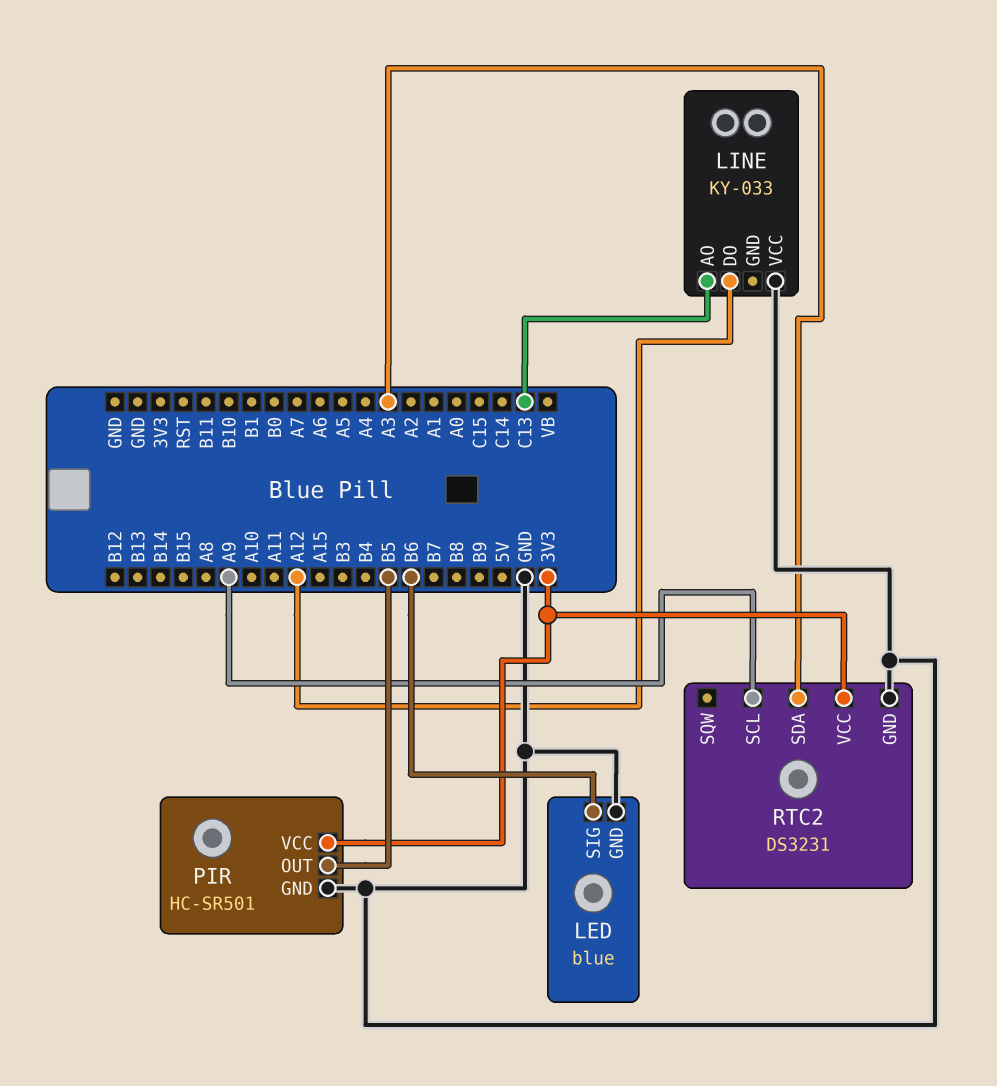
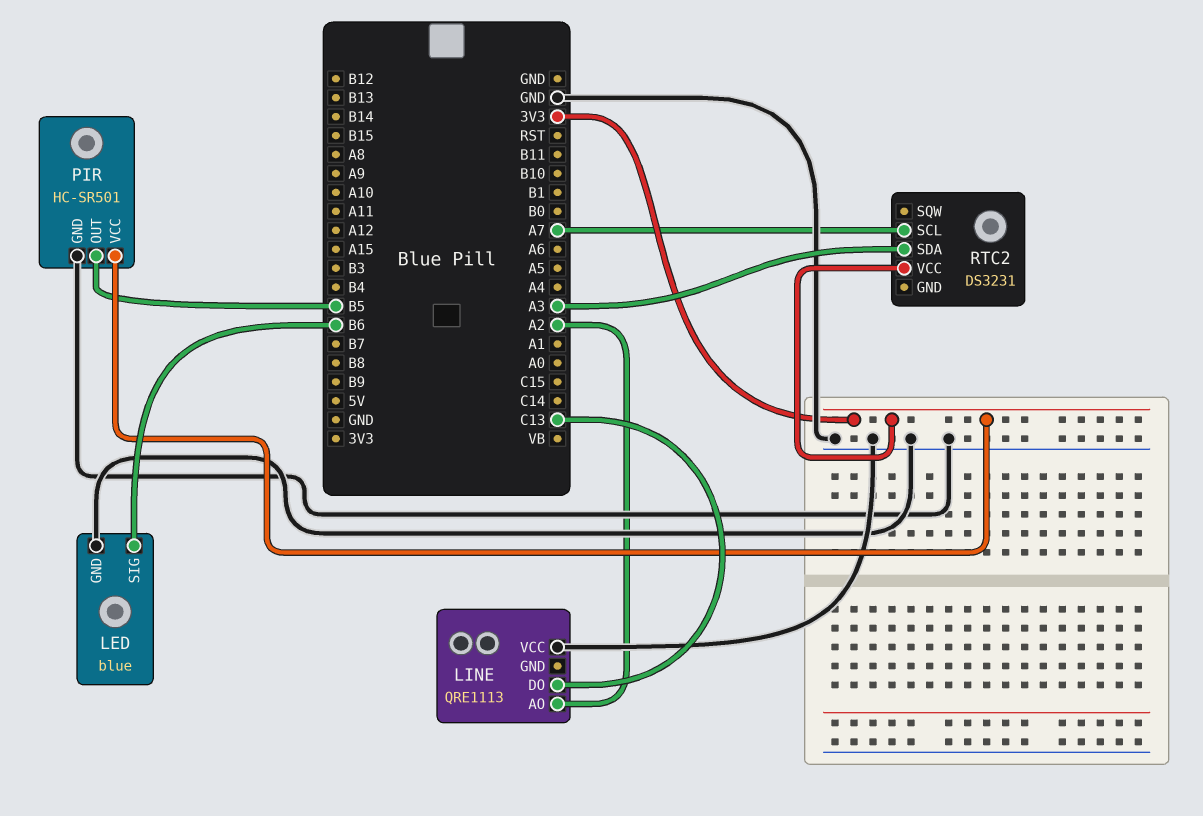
LINE: KY-033 -> QRE1113
LINE pin AO: C13 -> A2
LINE pin DO: A12 -> C13
RTC2 pin GND: GND -> none
RTC2 pin SCL: A9 -> A7

